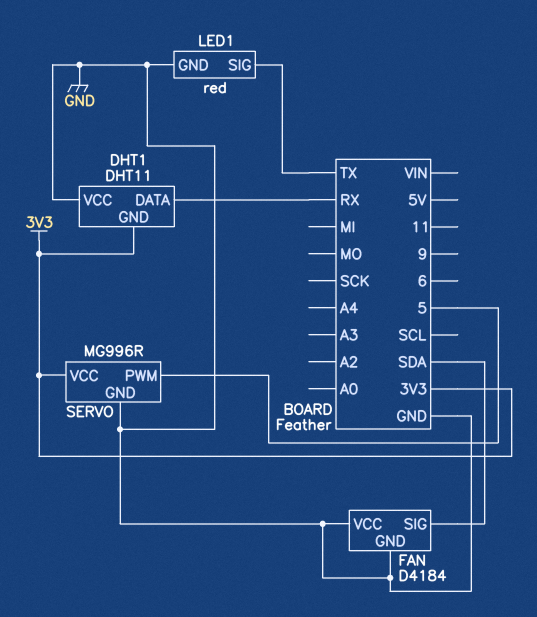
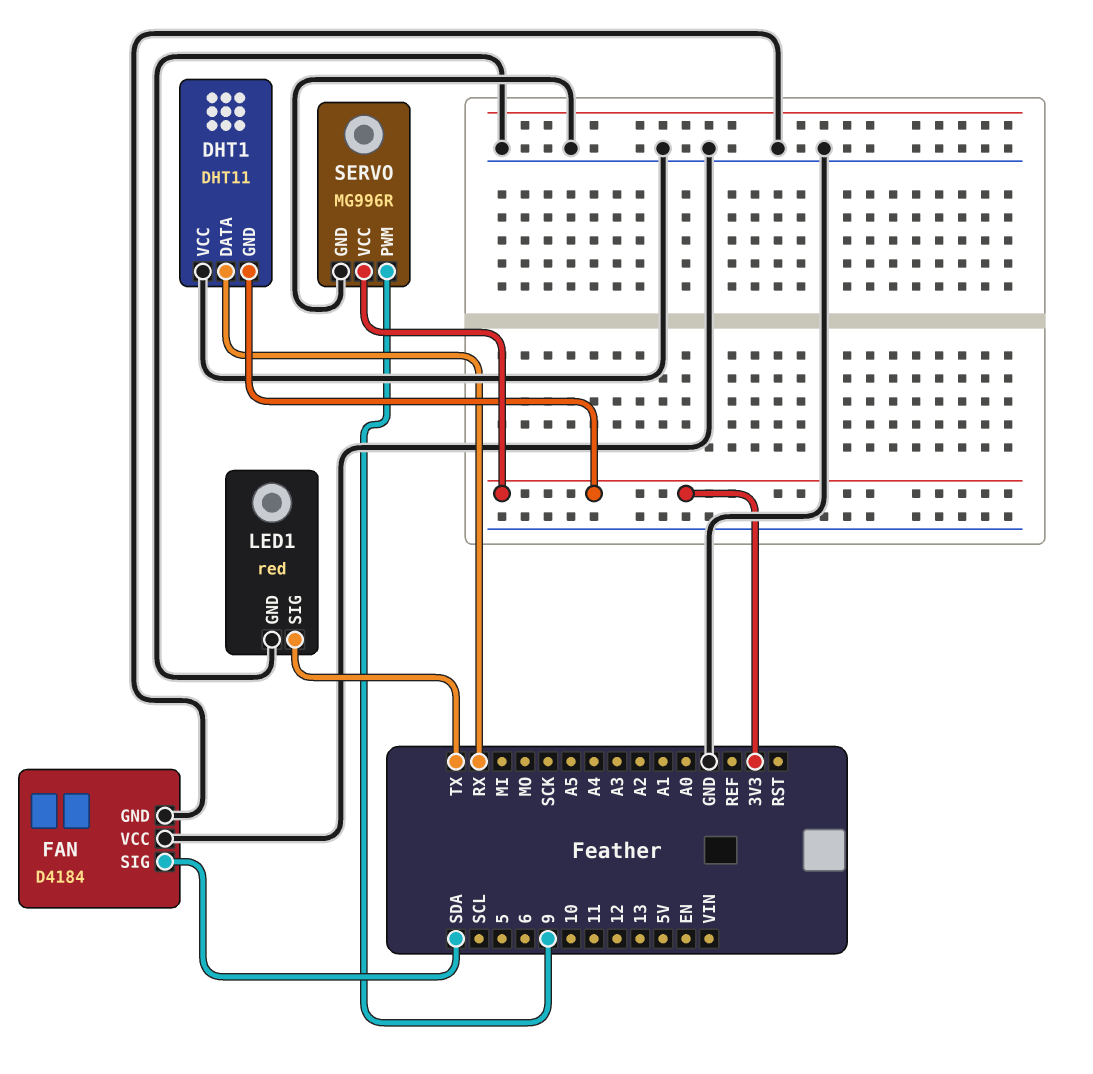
SERVO pin PWM: 5 -> 9

